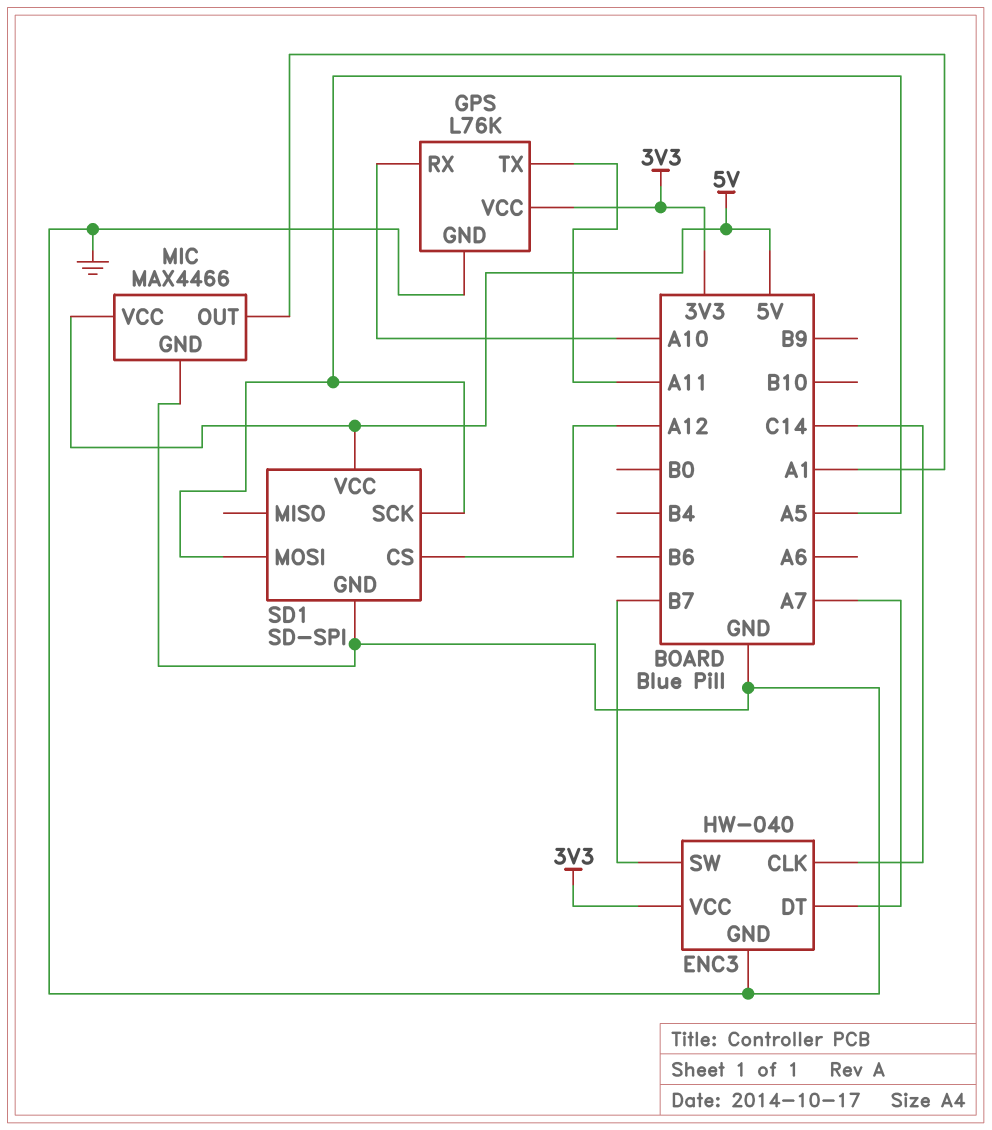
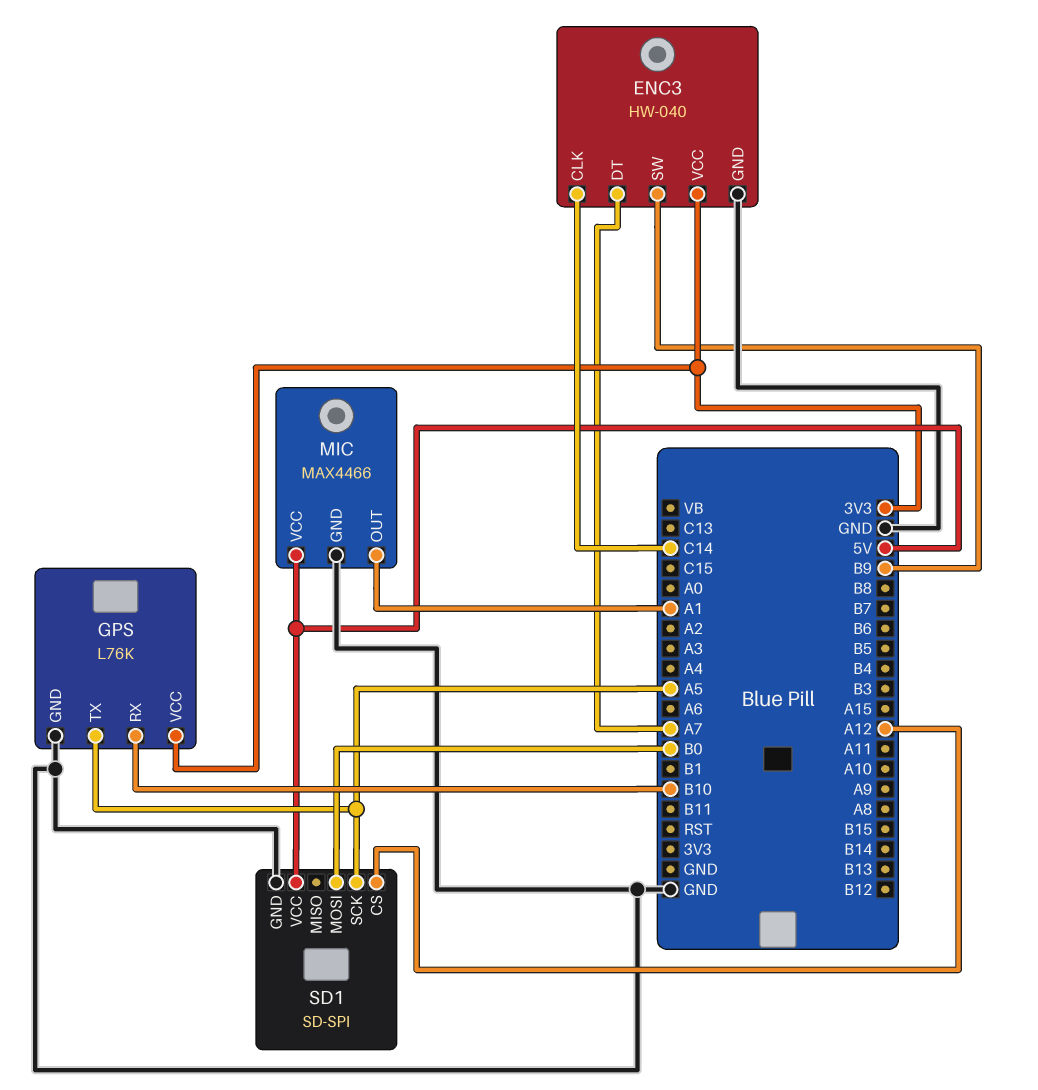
ENC3 pin SW: B7 -> B9
GPS pin RX: A10 -> B10
GPS pin TX: A11 -> A5
SD1 pin MOSI: A5 -> B0

